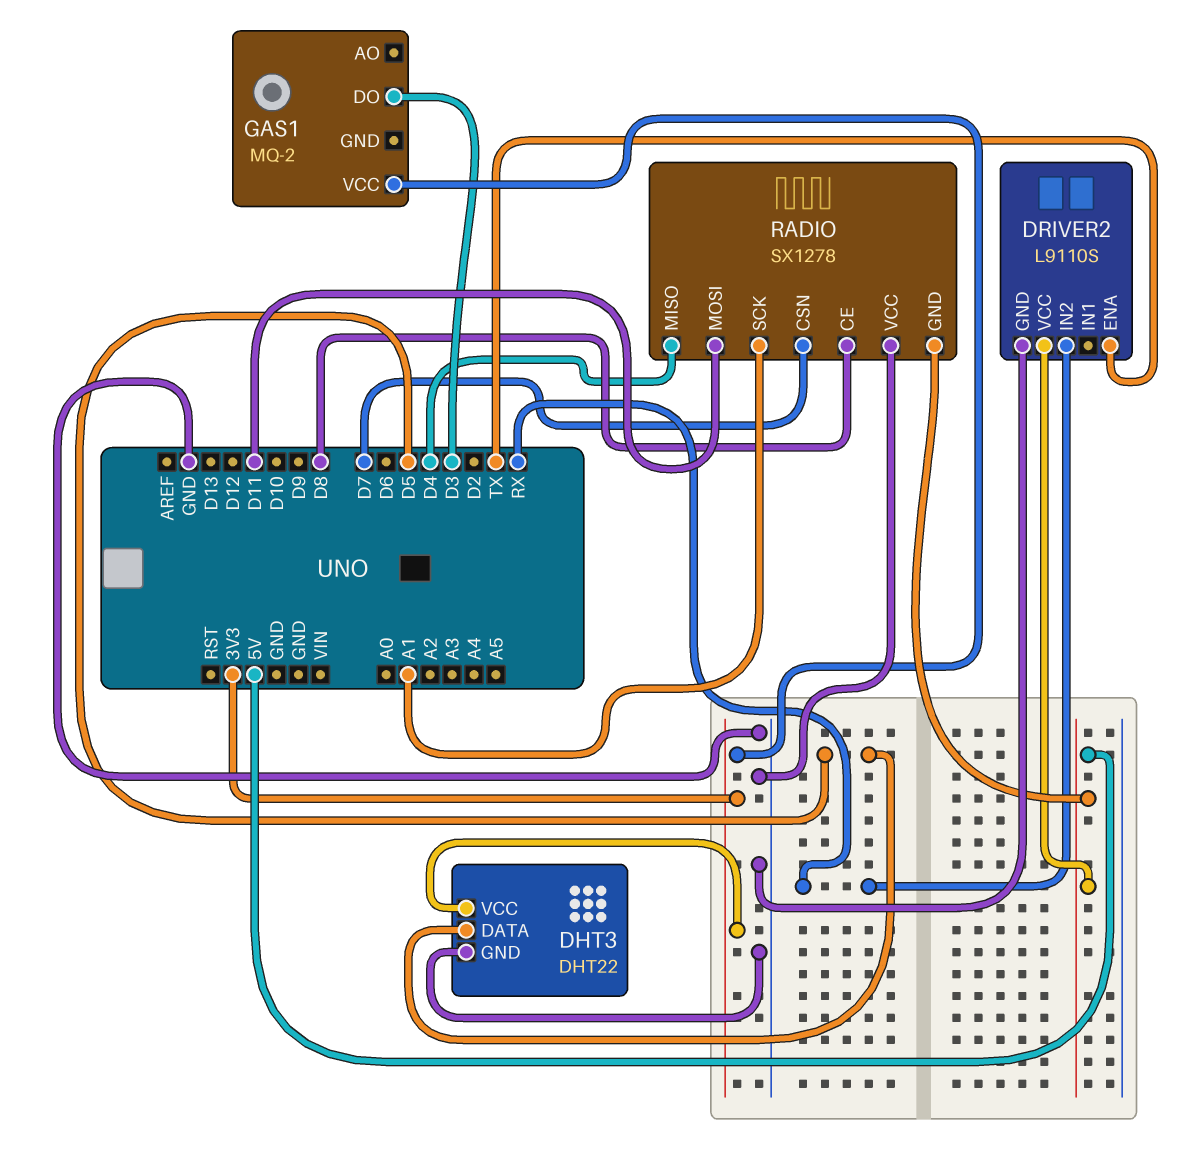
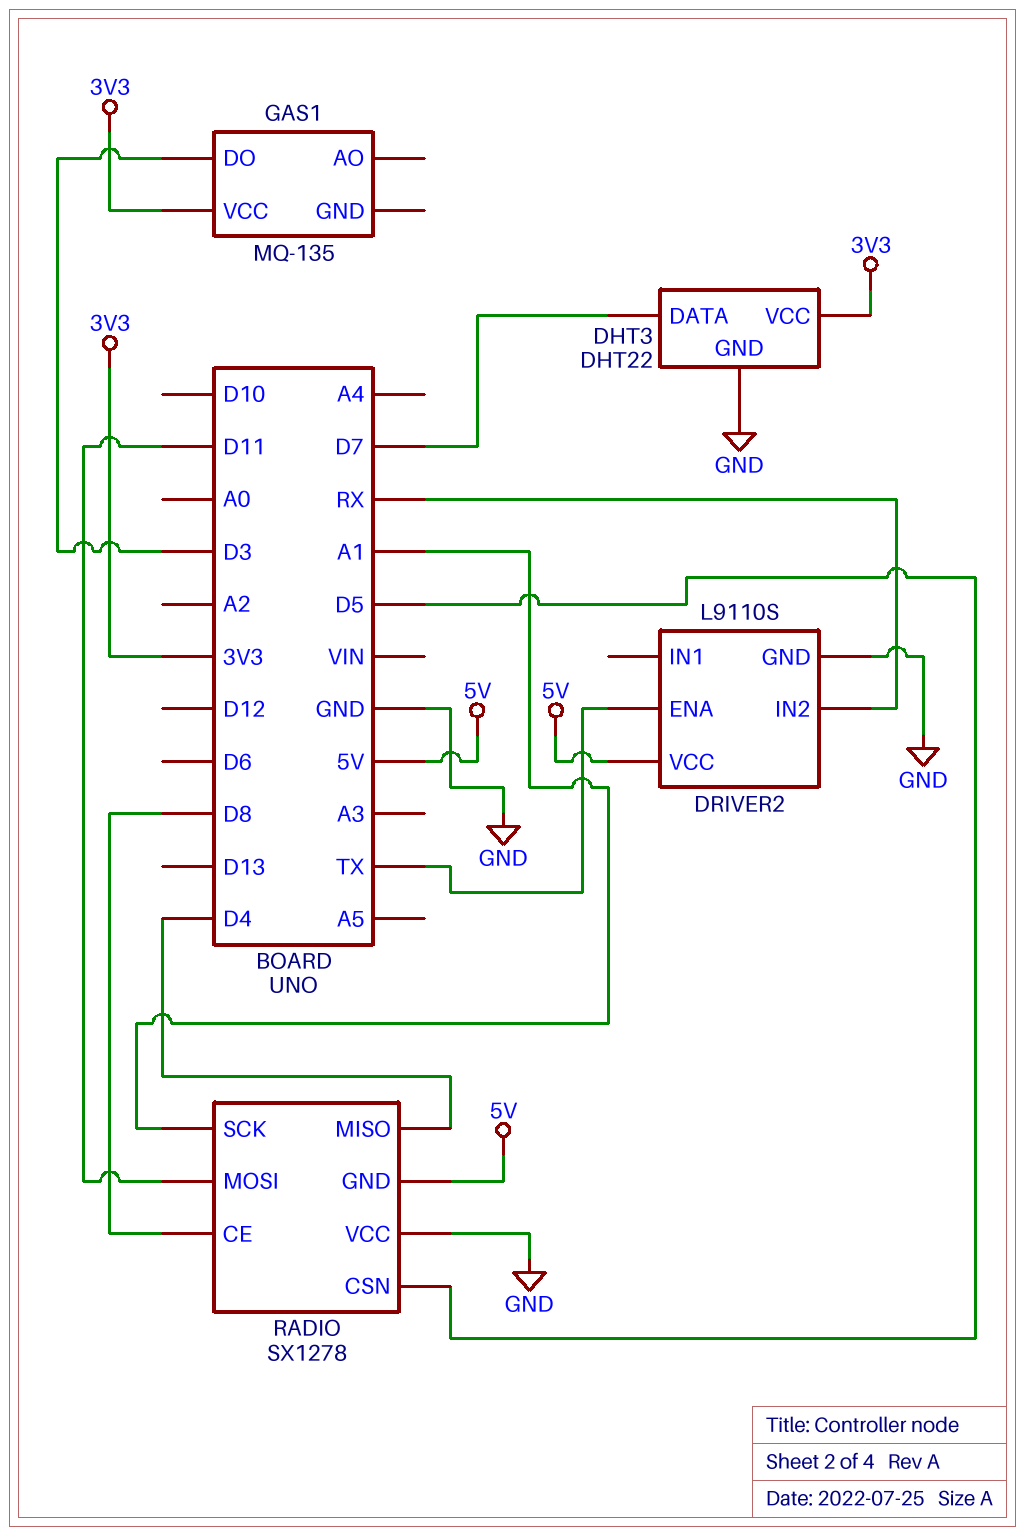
DHT3 pin DATA: D5 -> D7
GAS1: MQ-2 -> MQ-135
RADIO pin CSN: D7 -> D5

